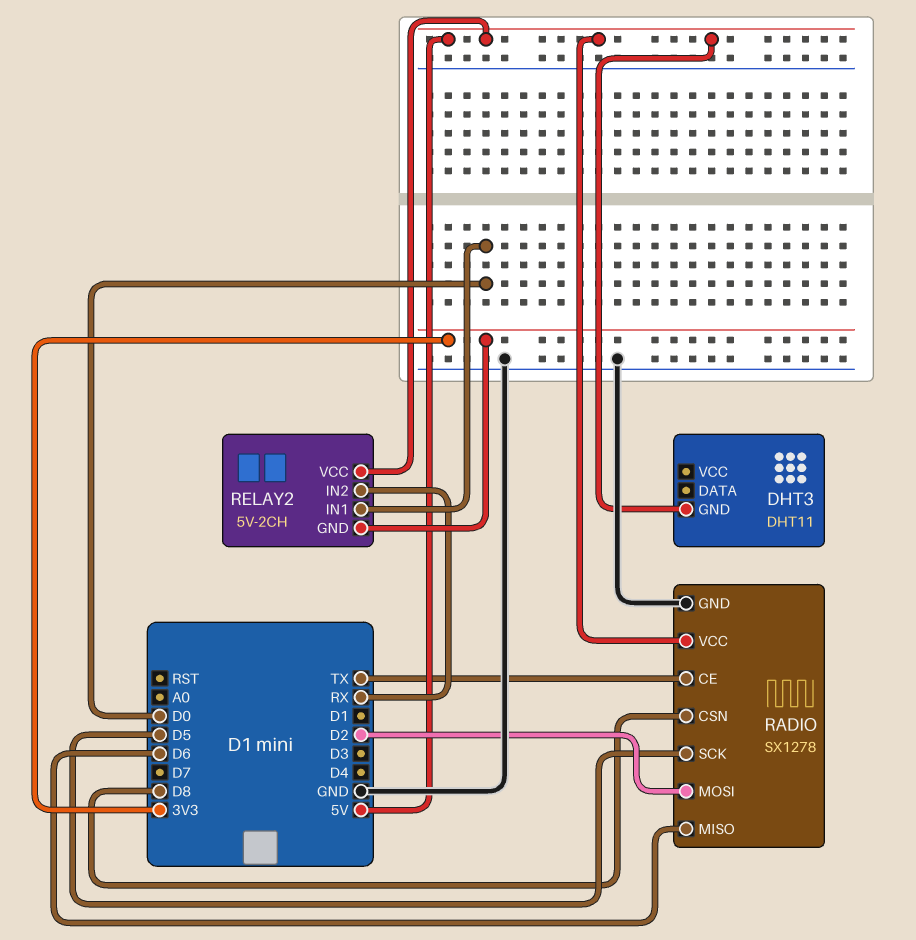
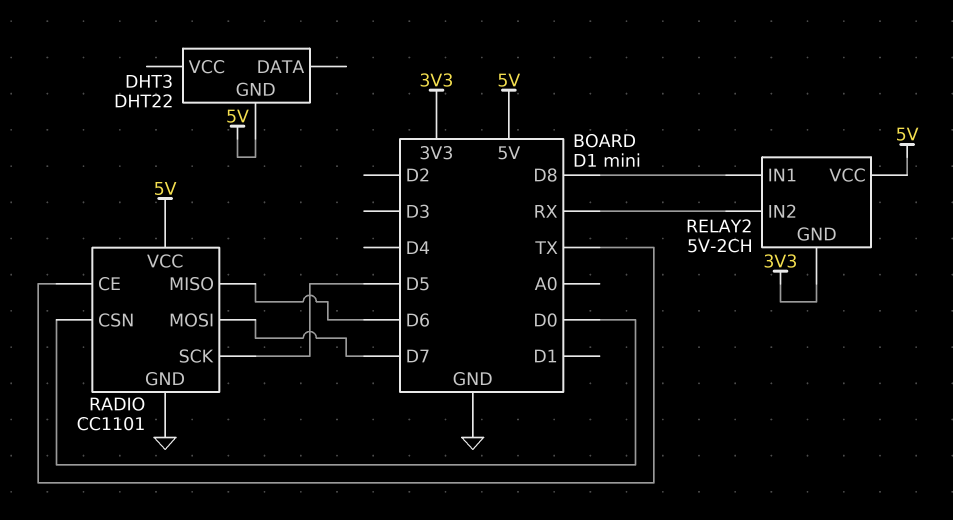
DHT3: DHT11 -> DHT22
RADIO: SX1278 -> CC1101
RADIO pin CSN: D8 -> D0
RADIO pin MOSI: D2 -> D7
RELAY2 pin IN1: D0 -> D8

